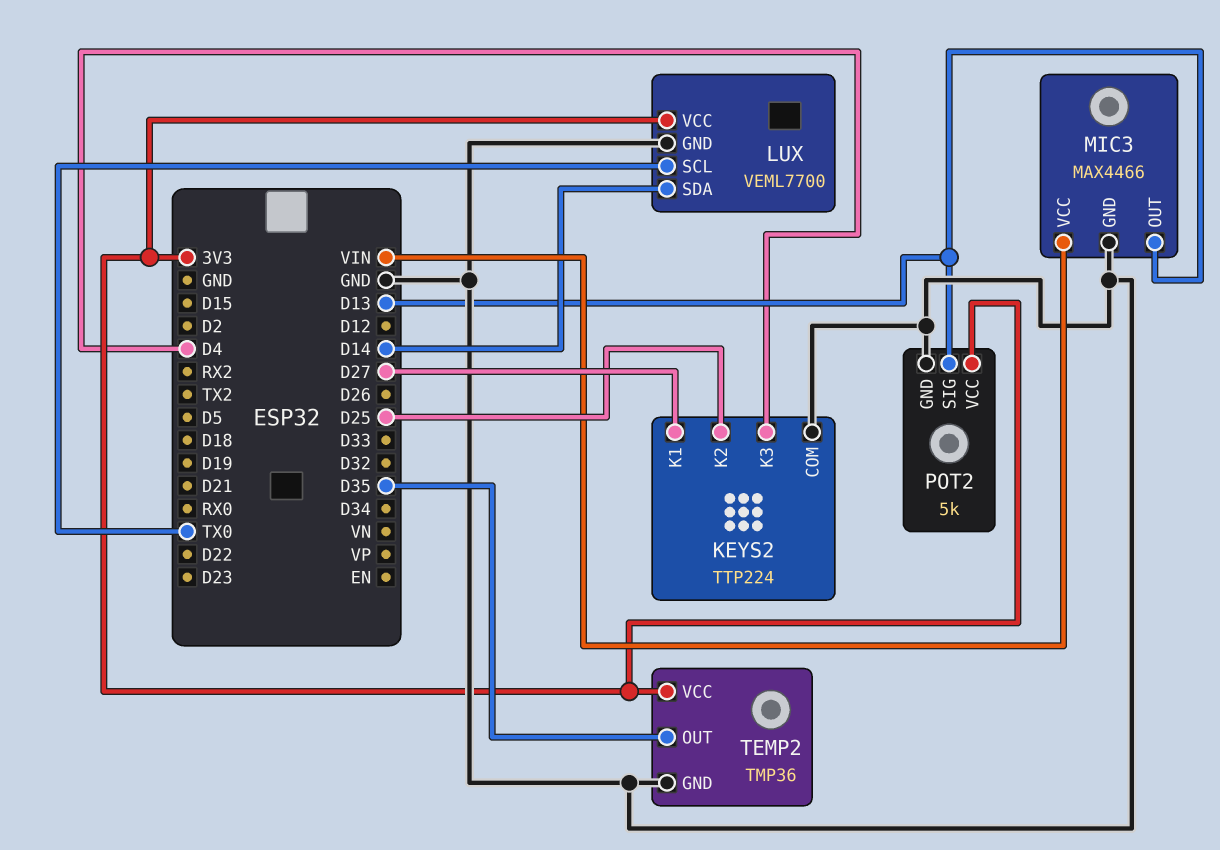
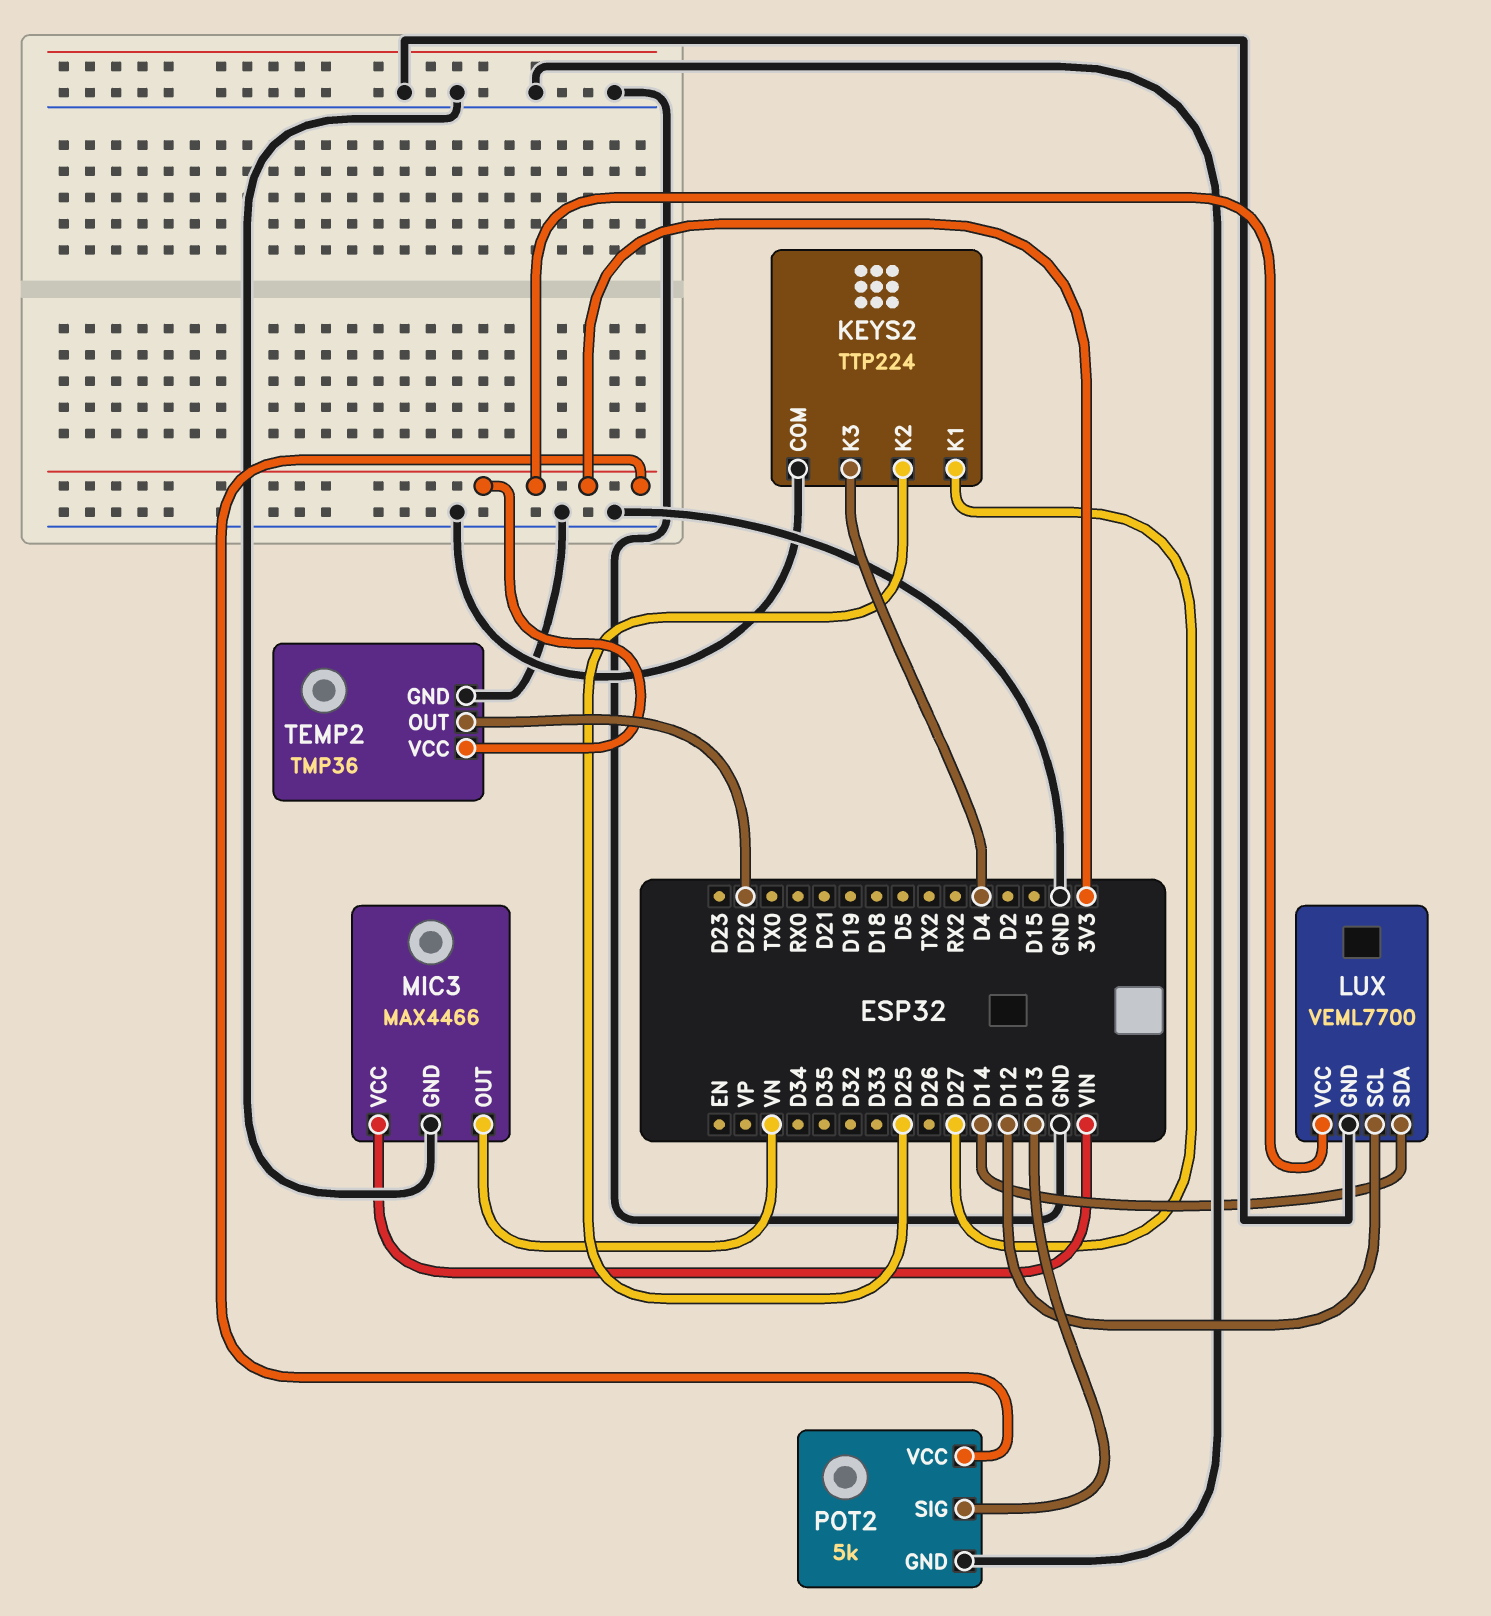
LUX pin SCL: TX0 -> D12
MIC3 pin OUT: D13 -> VN
TEMP2 pin OUT: D35 -> D22

